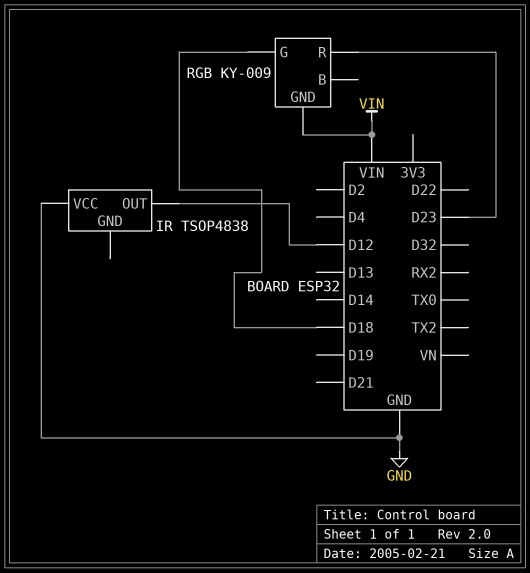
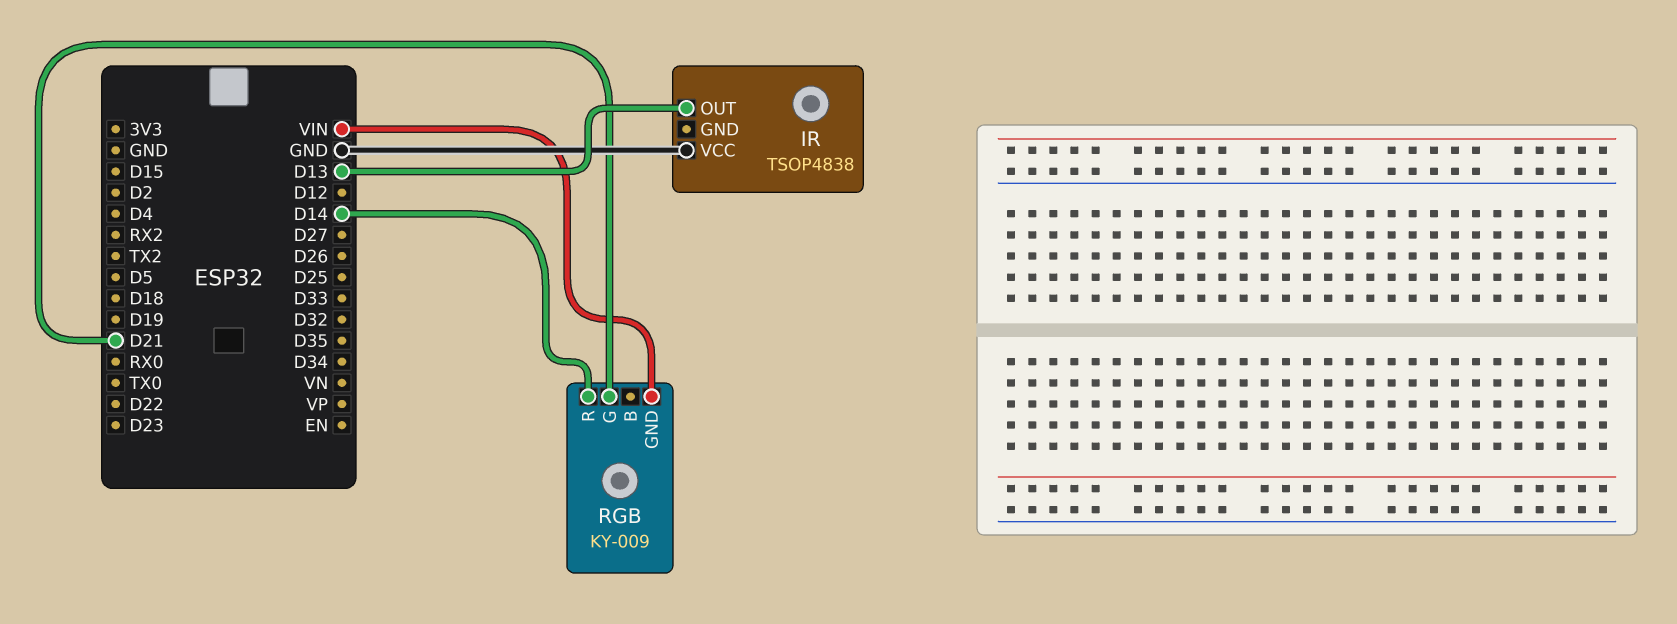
IR pin OUT: D12 -> D13
RGB pin G: D18 -> D21
RGB pin R: D23 -> D14

